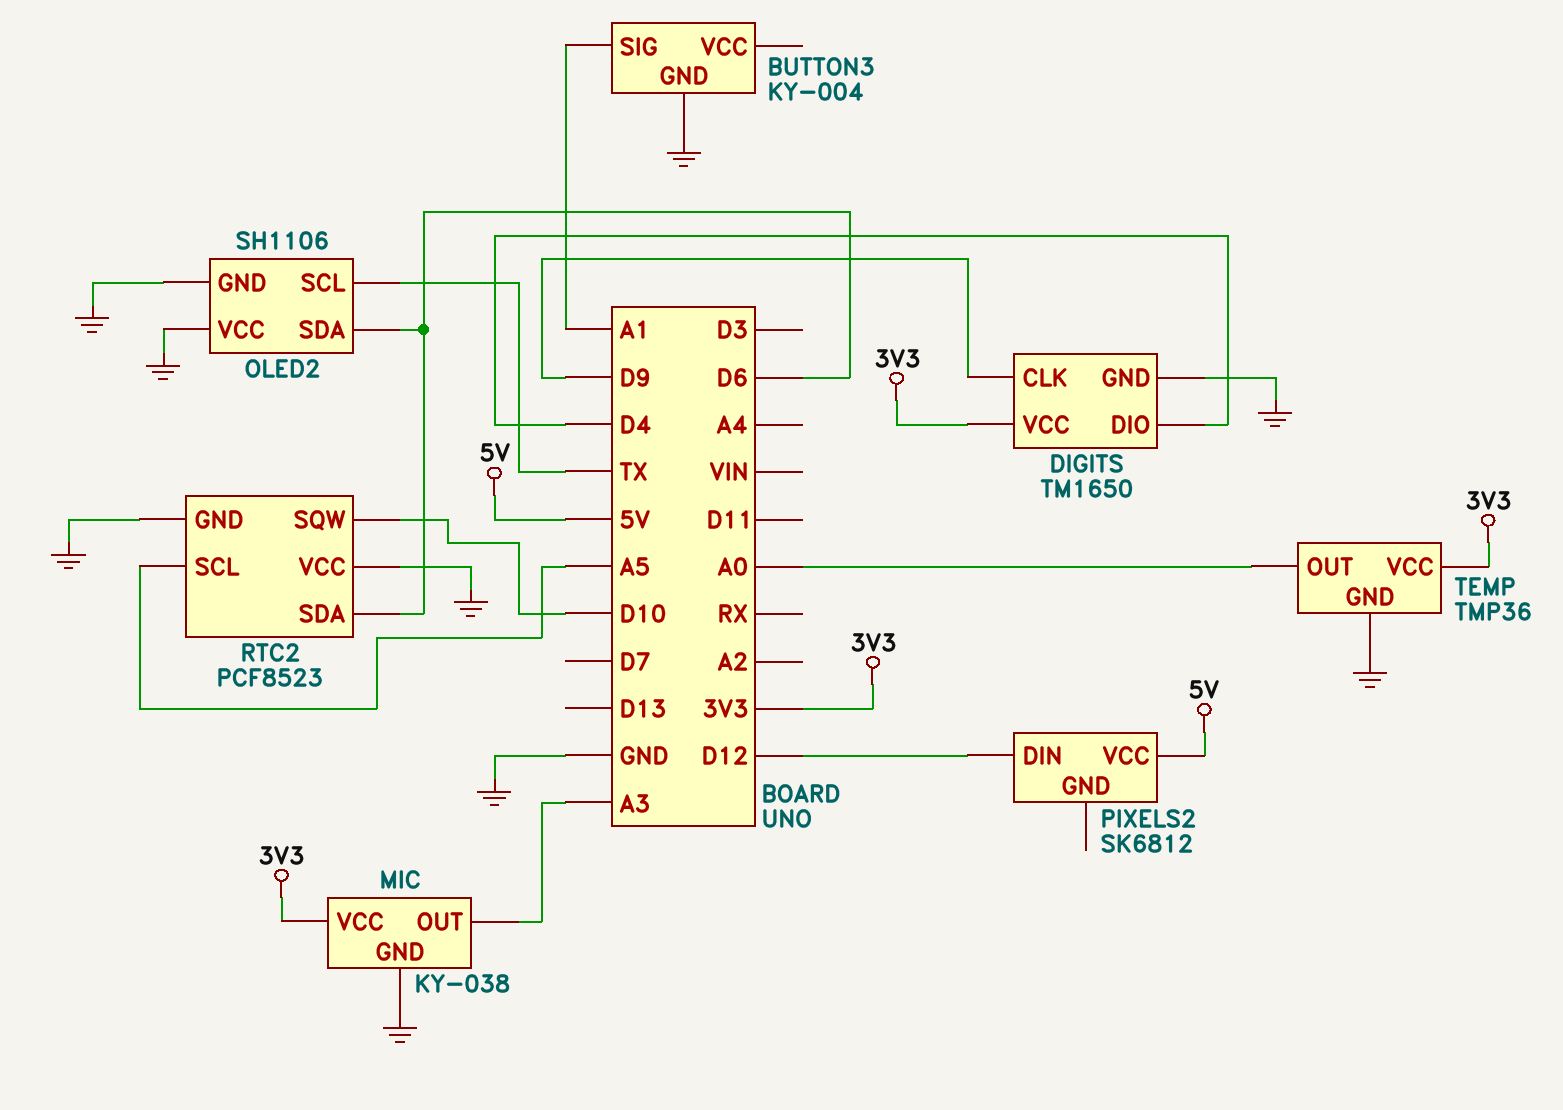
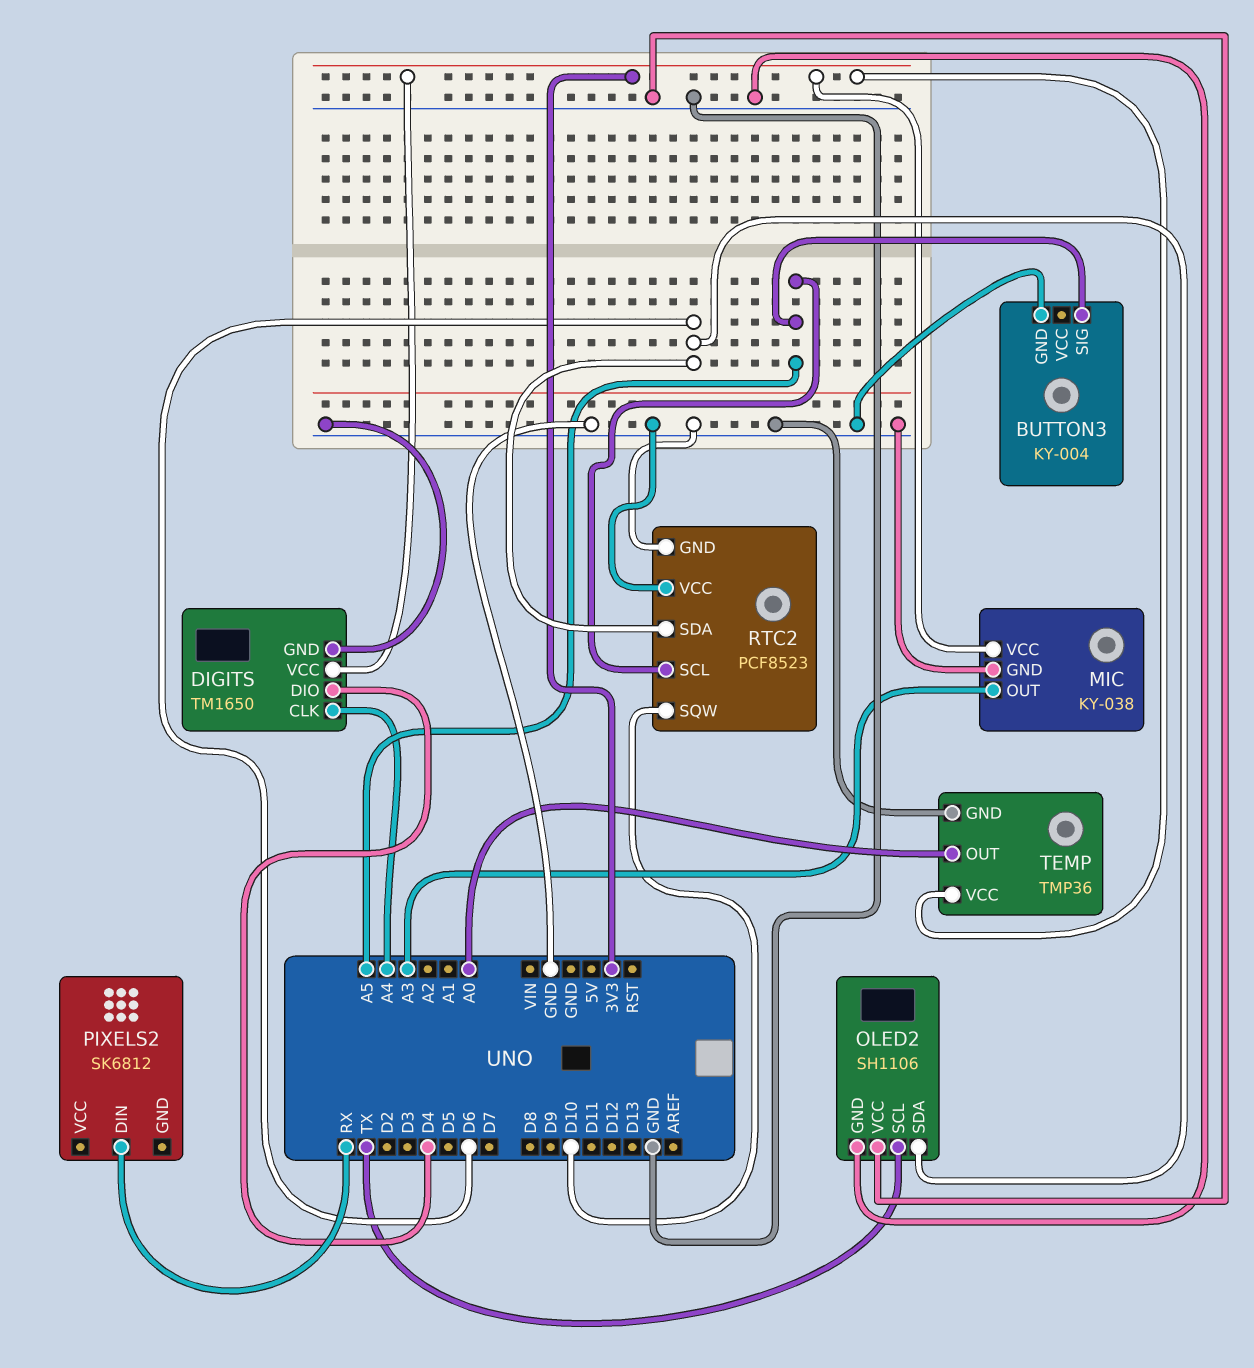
BUTTON3 pin SIG: A1 -> A5
DIGITS pin CLK: D9 -> A4
PIXELS2 pin DIN: D12 -> RX
PIXELS2 pin VCC: 5V -> none

